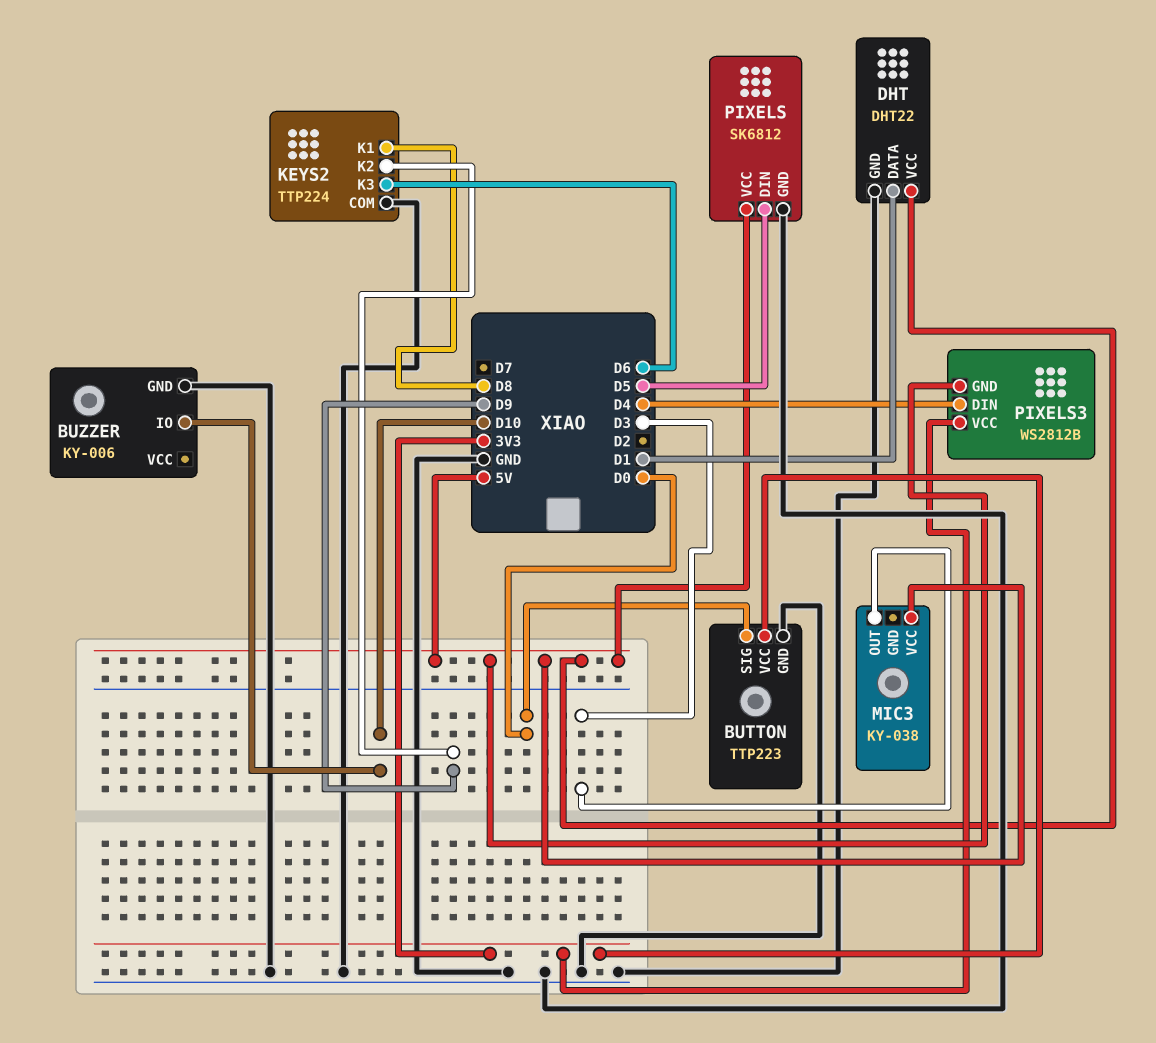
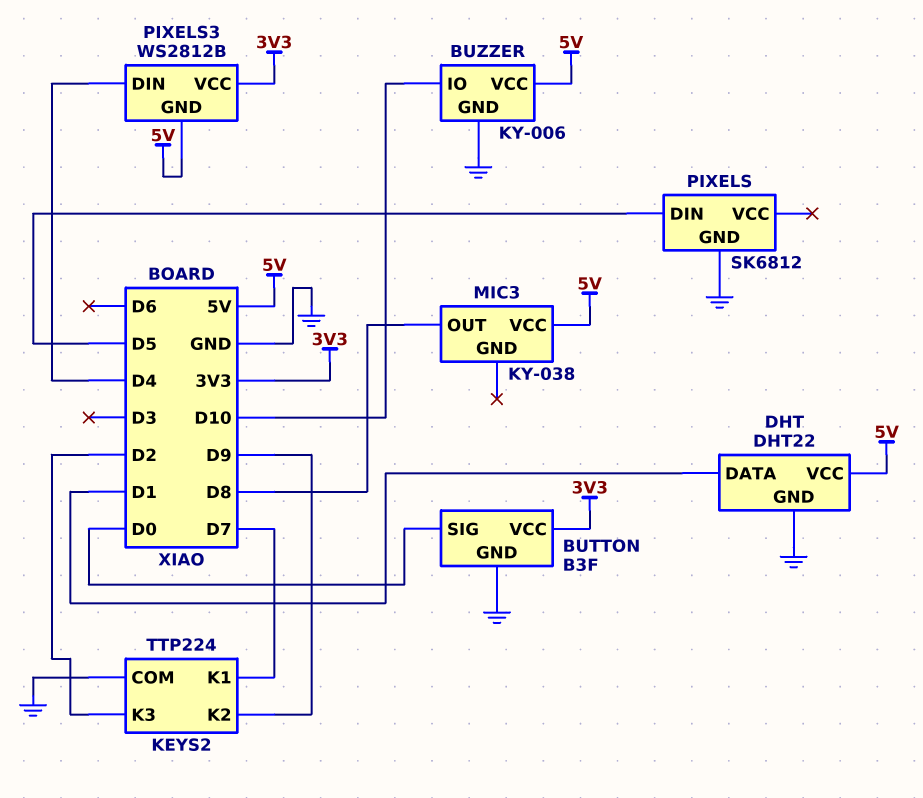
BUTTON: TTP223 -> B3F
BUZZER pin VCC: none -> 5V
KEYS2 pin K1: D8 -> D7
KEYS2 pin K3: D6 -> D2
MIC3 pin OUT: D3 -> D8
PIXELS pin VCC: 5V -> none

